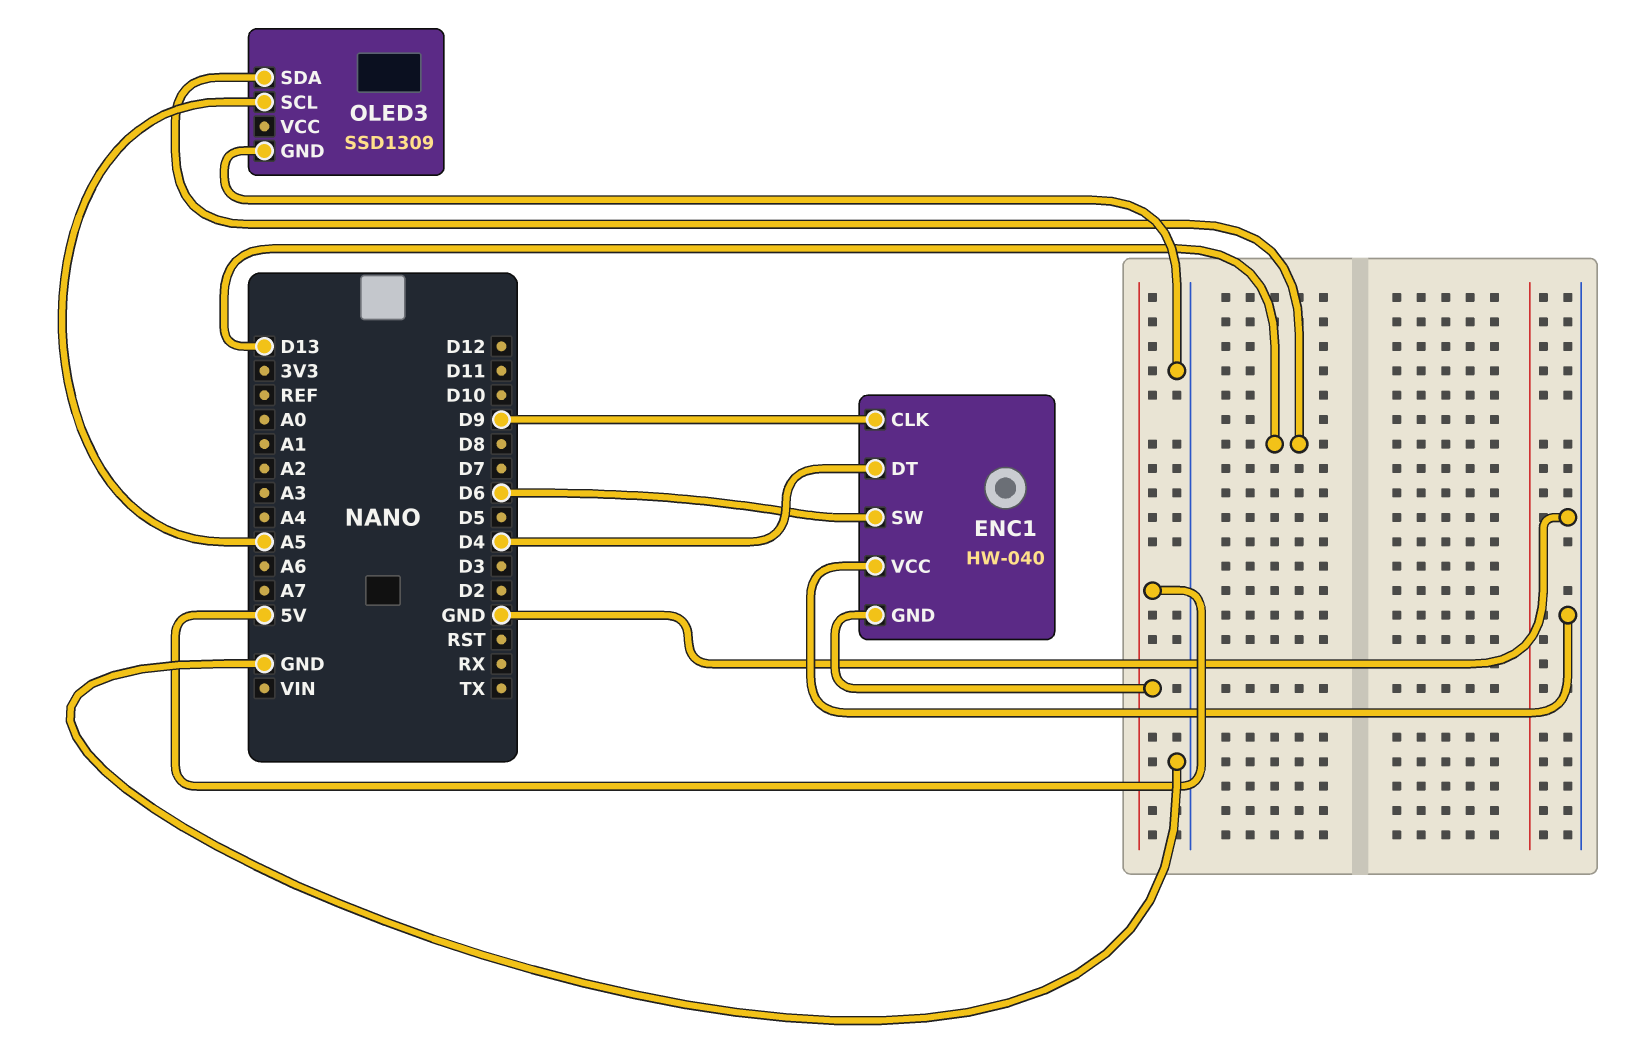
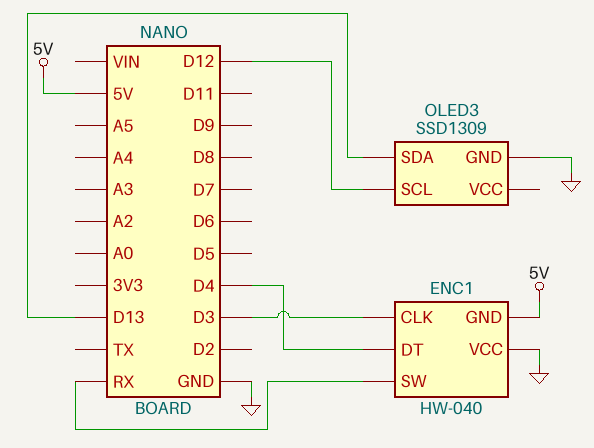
ENC1 pin CLK: D9 -> D3
ENC1 pin SW: D6 -> RX
OLED3 pin SCL: A5 -> D12

